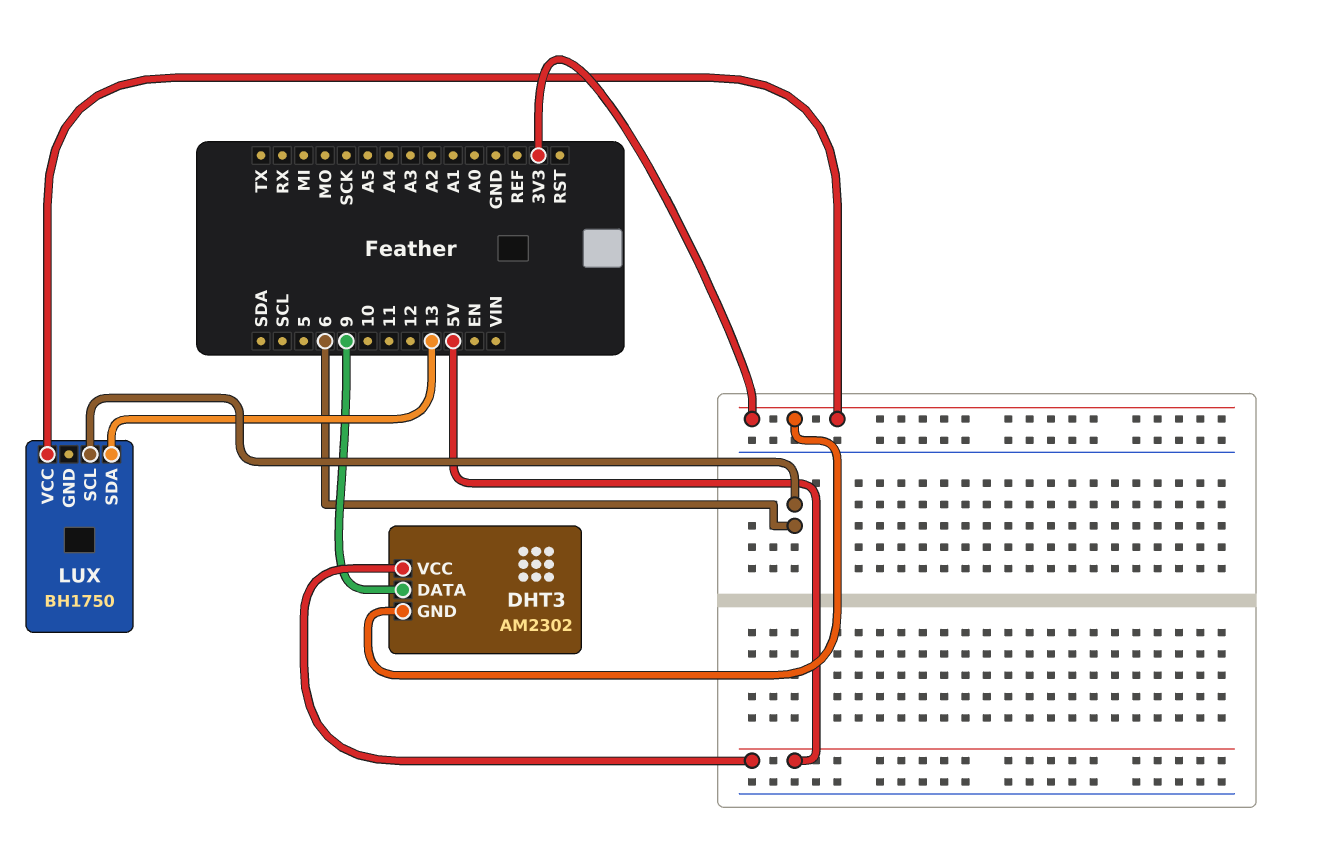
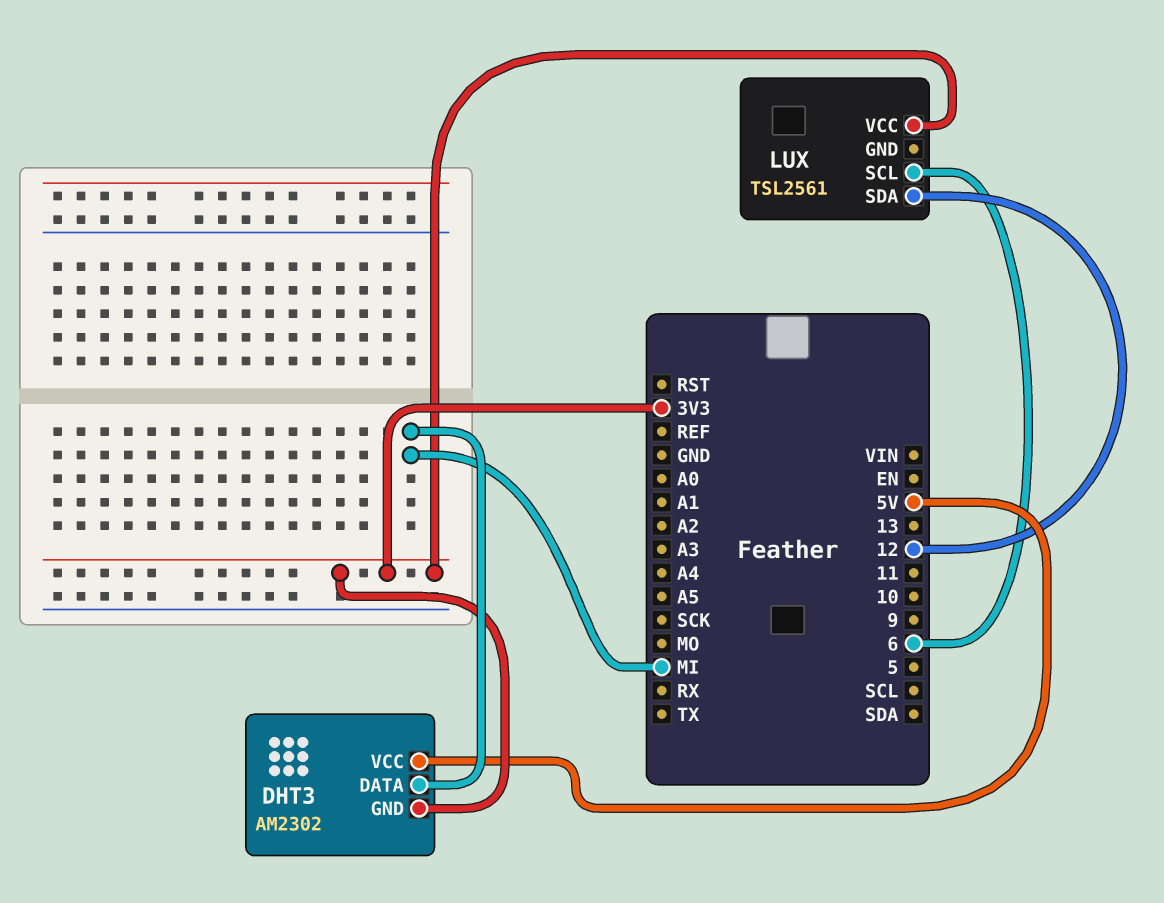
DHT3 pin DATA: 9 -> MI
LUX: BH1750 -> TSL2561
LUX pin SDA: 13 -> 12

